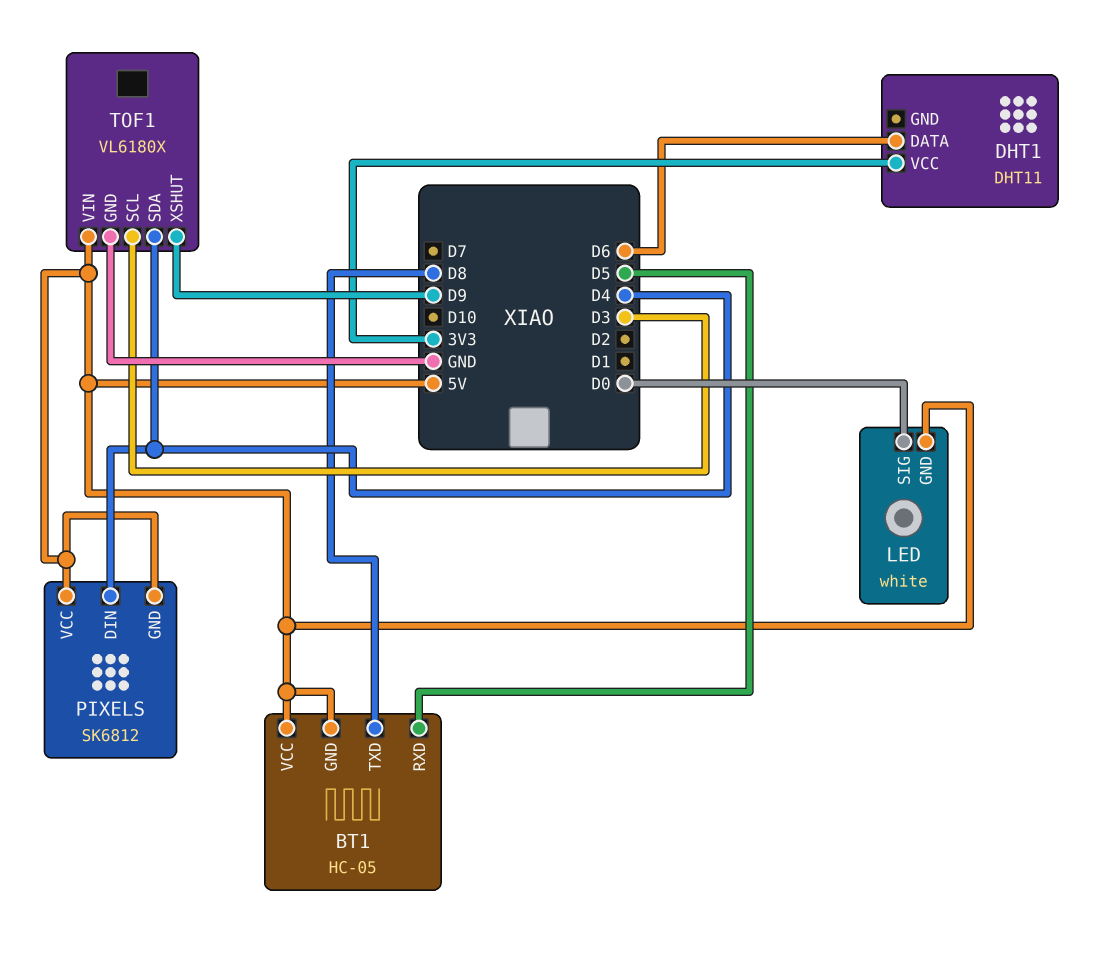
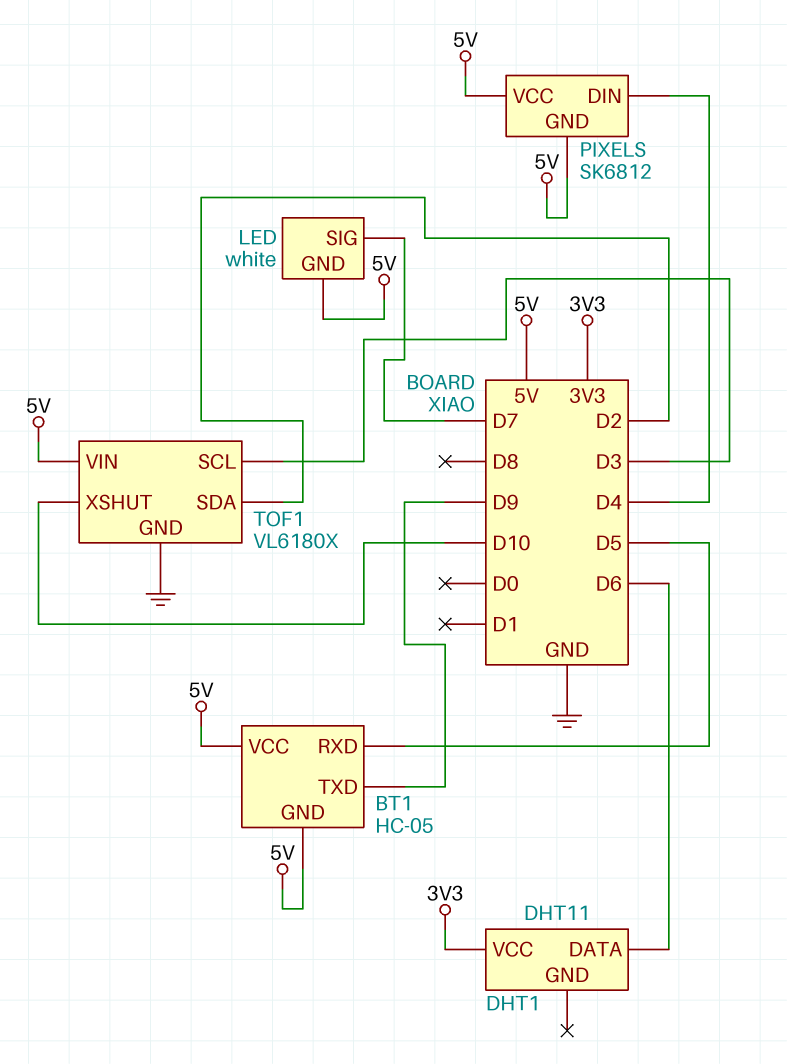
BT1 pin TXD: D8 -> D9
LED pin SIG: D0 -> D7
TOF1 pin SDA: D4 -> D2
TOF1 pin XSHUT: D9 -> D10

